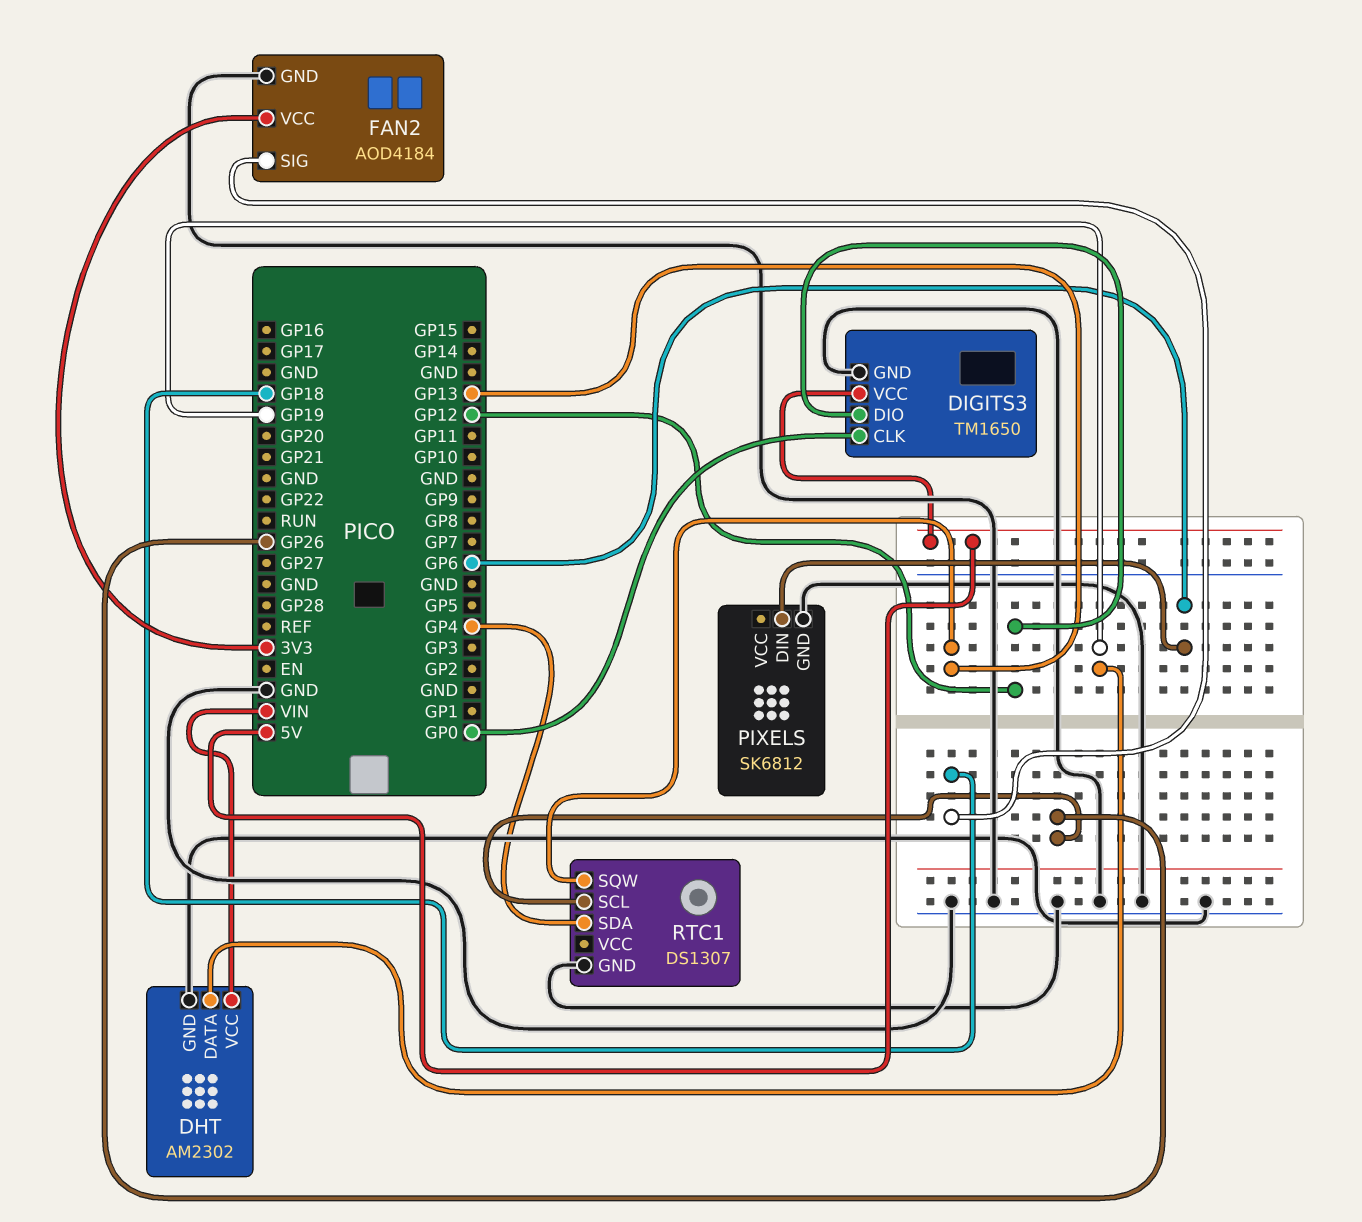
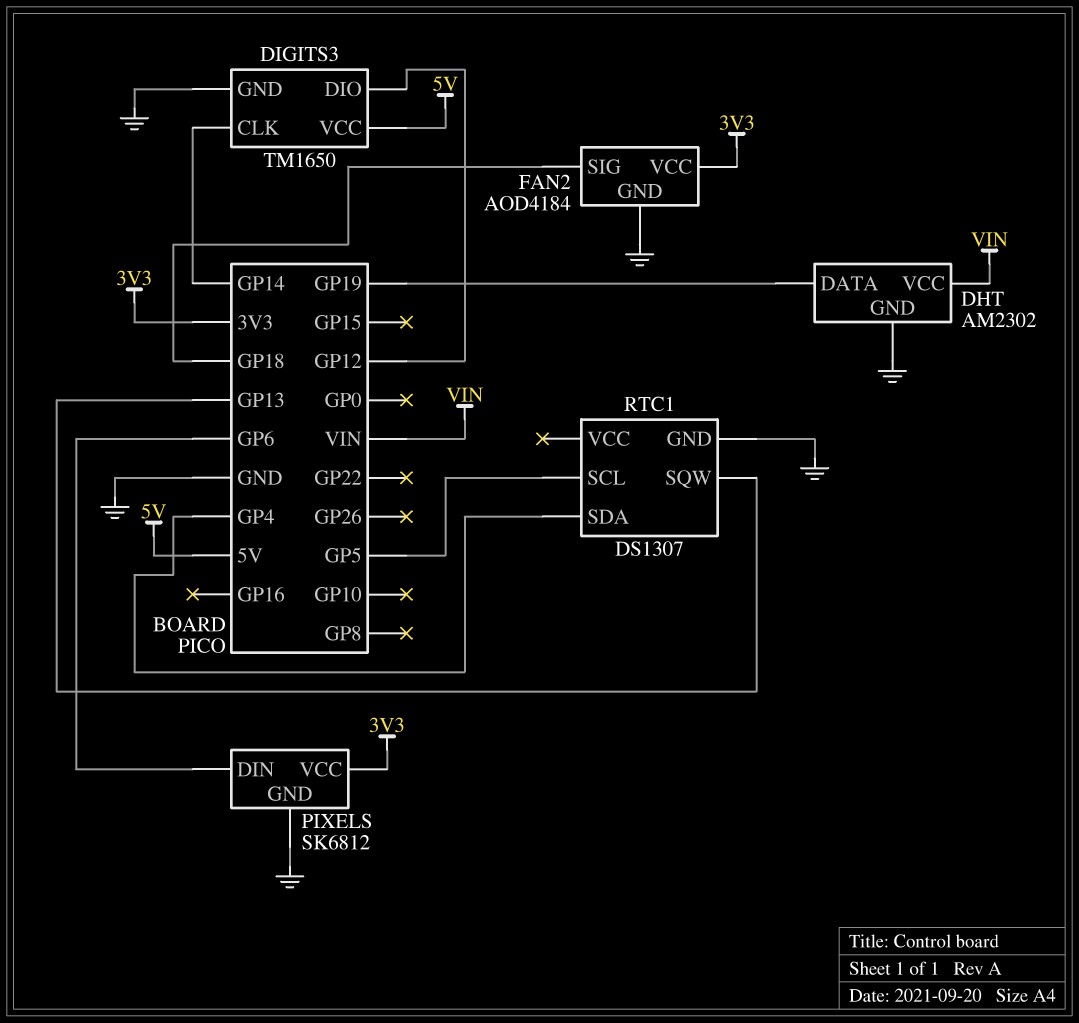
DIGITS3 pin CLK: GP0 -> GP14
PIXELS pin VCC: none -> 3V3
RTC1 pin SCL: GP26 -> GP5

